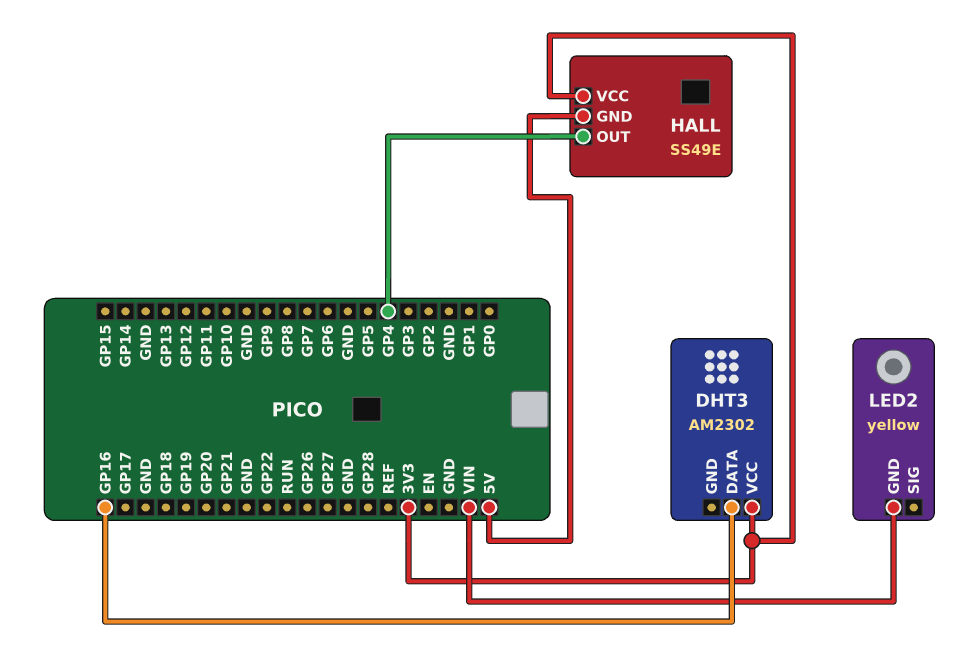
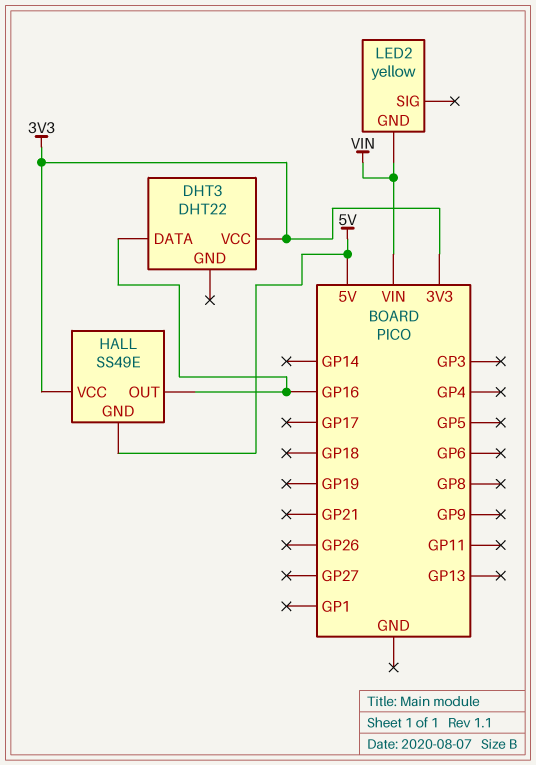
DHT3: AM2302 -> DHT22
HALL pin OUT: GP4 -> GP16

